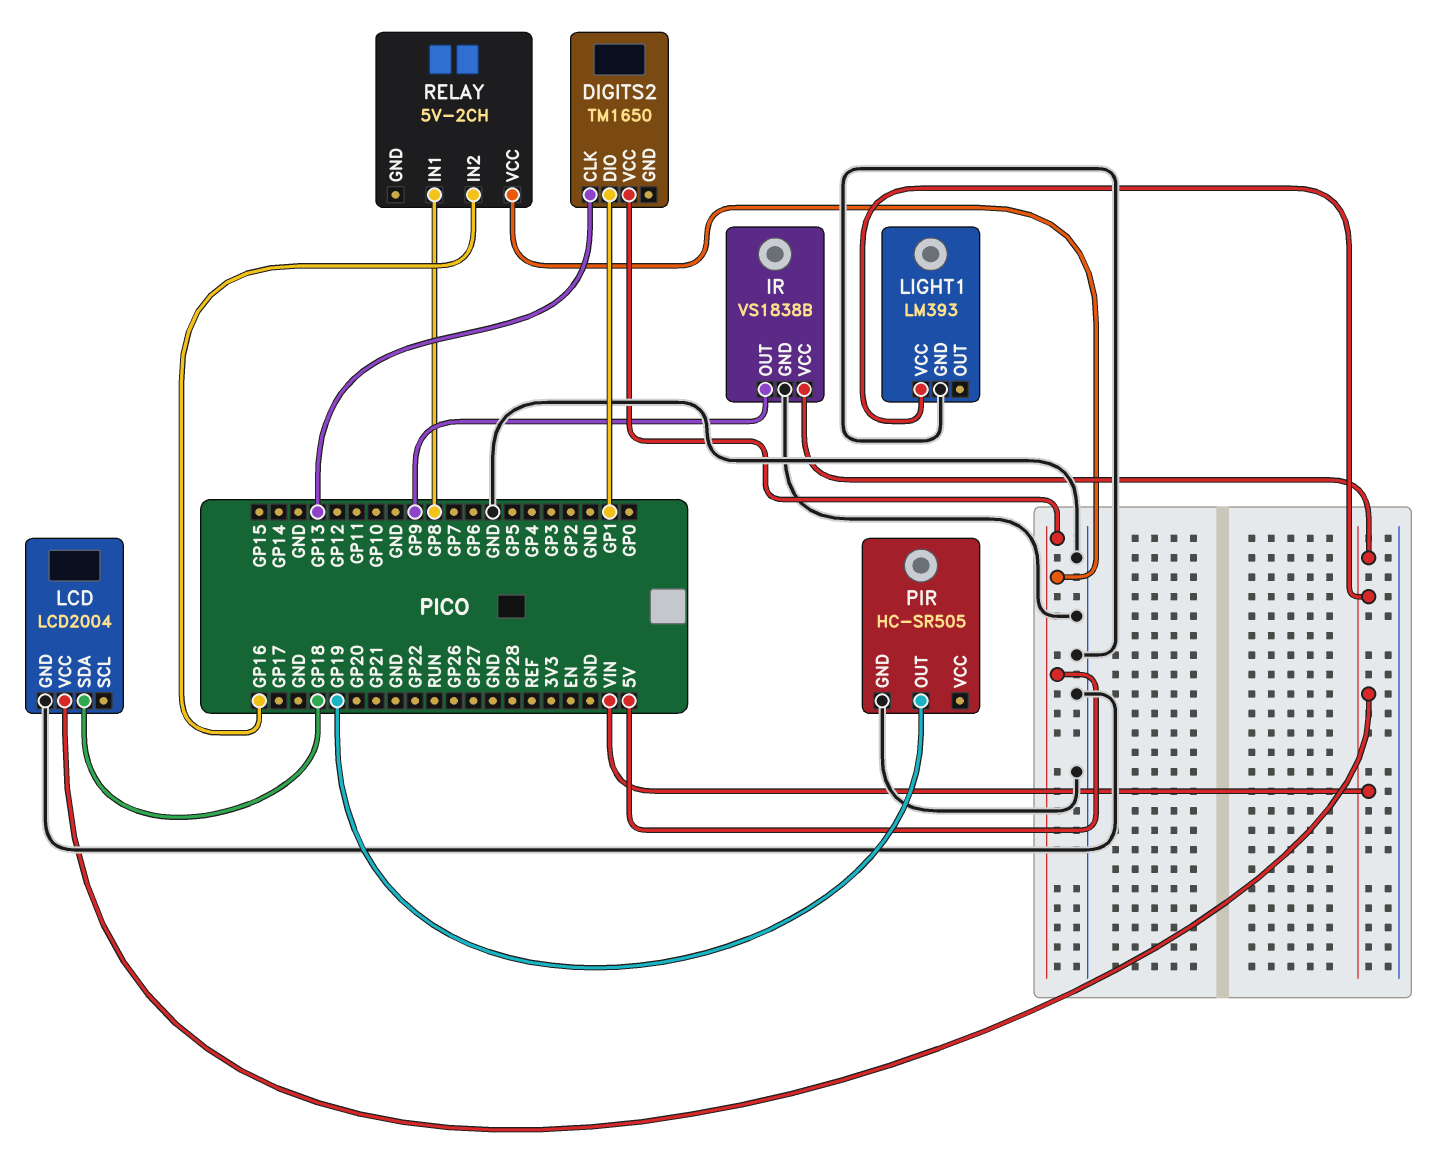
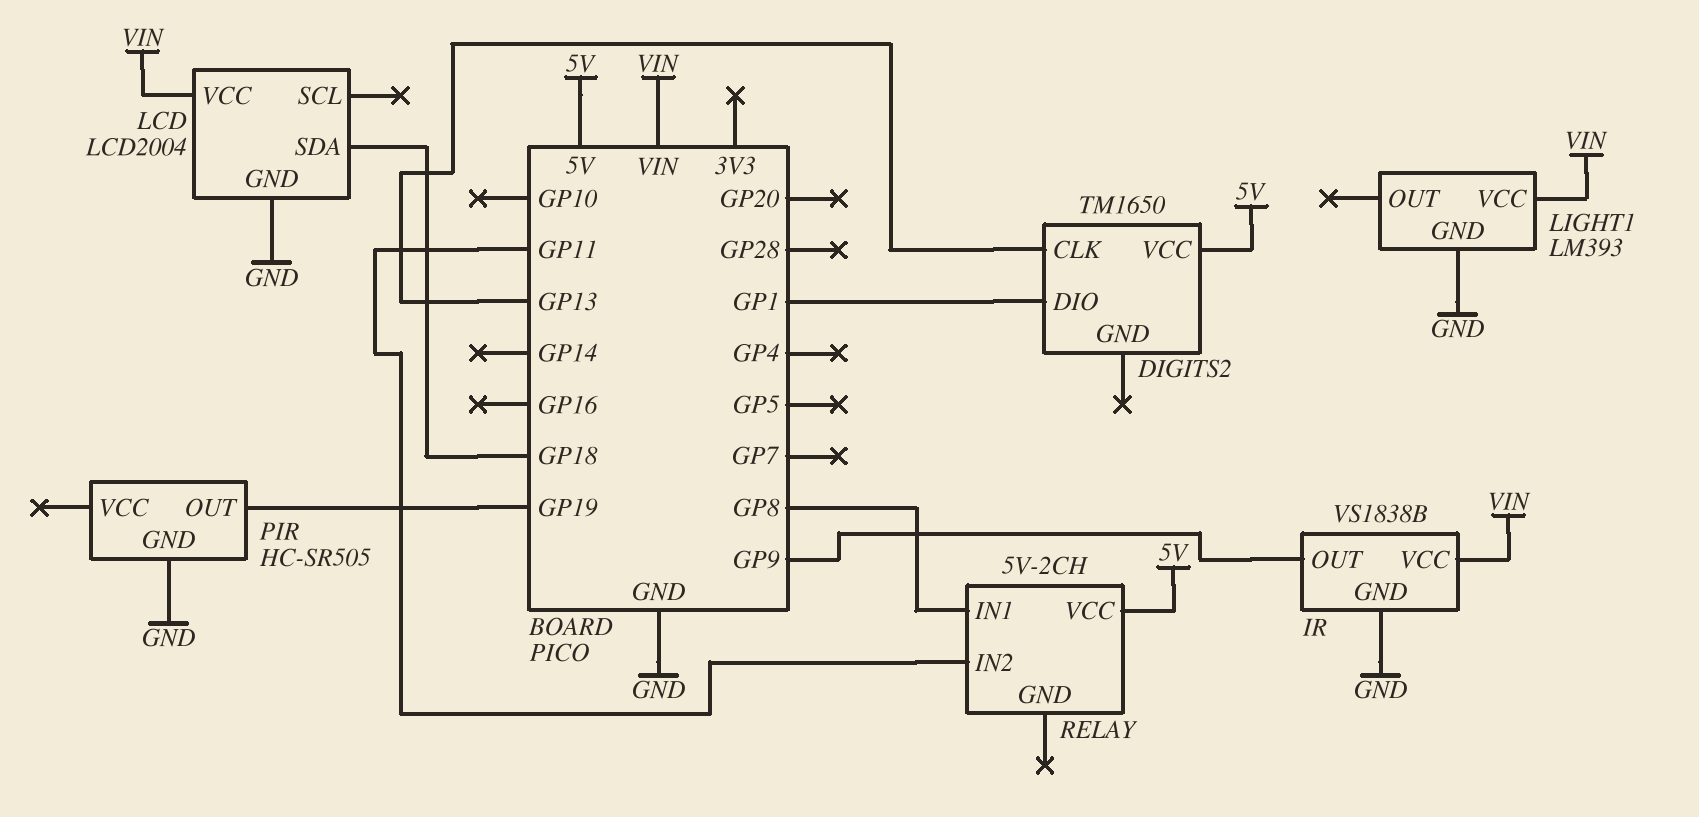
RELAY pin IN2: GP16 -> GP11

